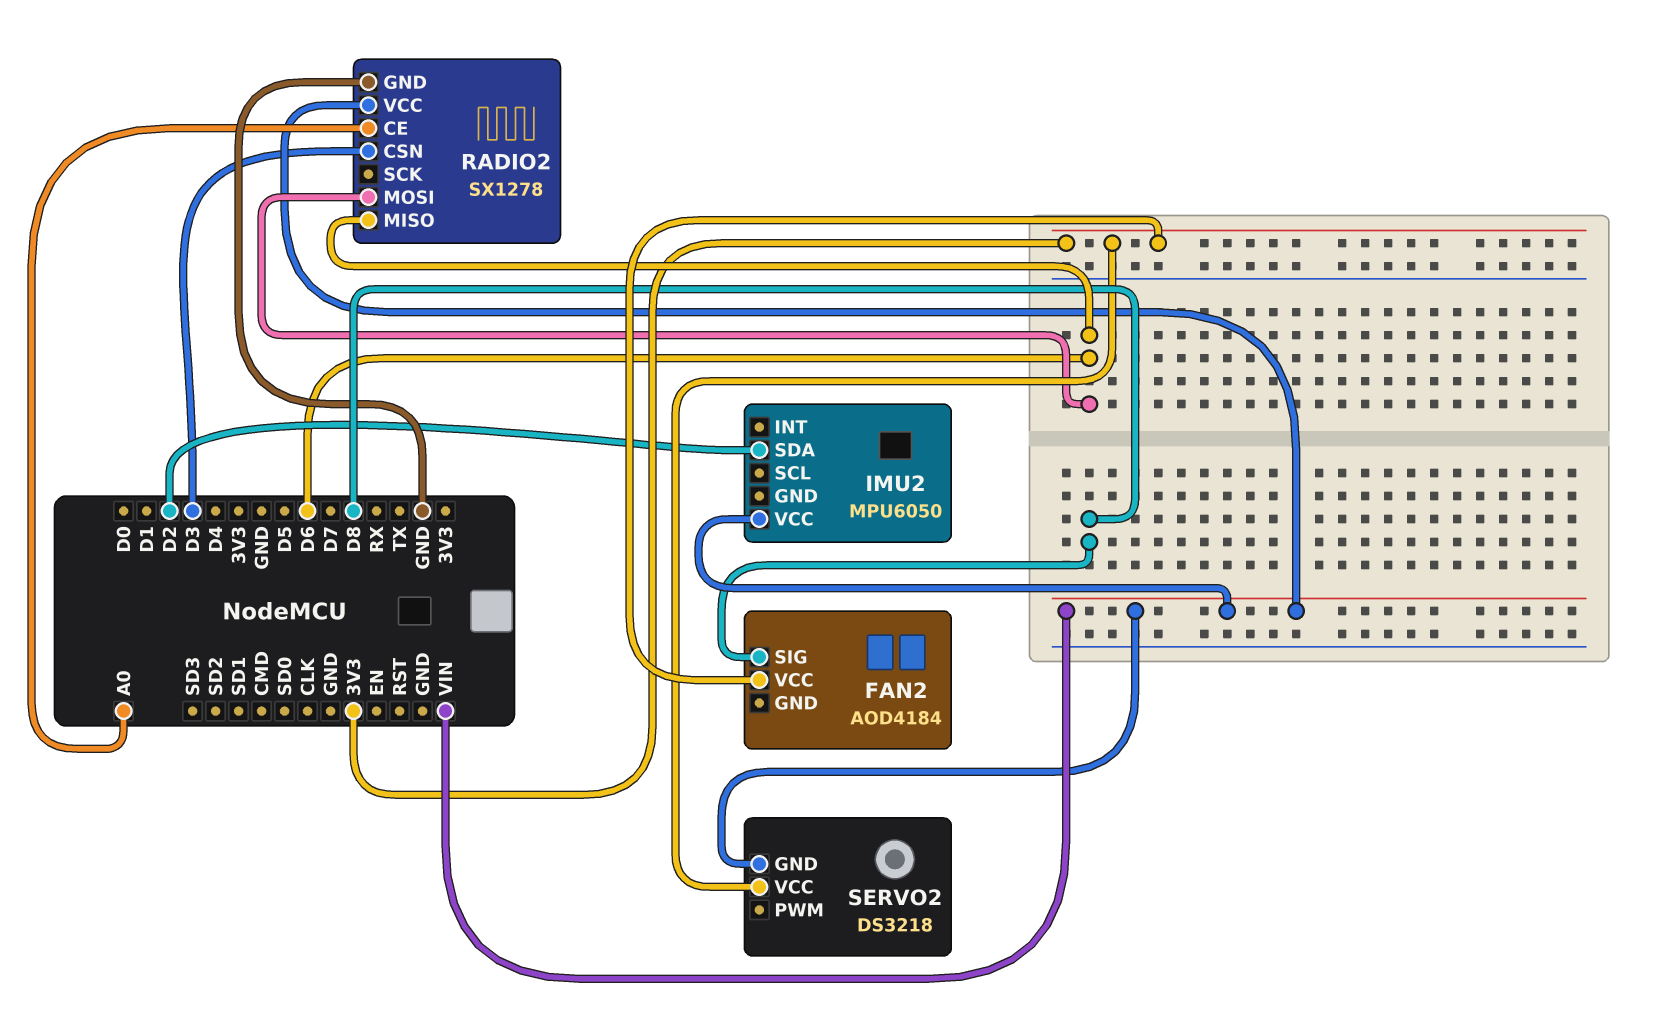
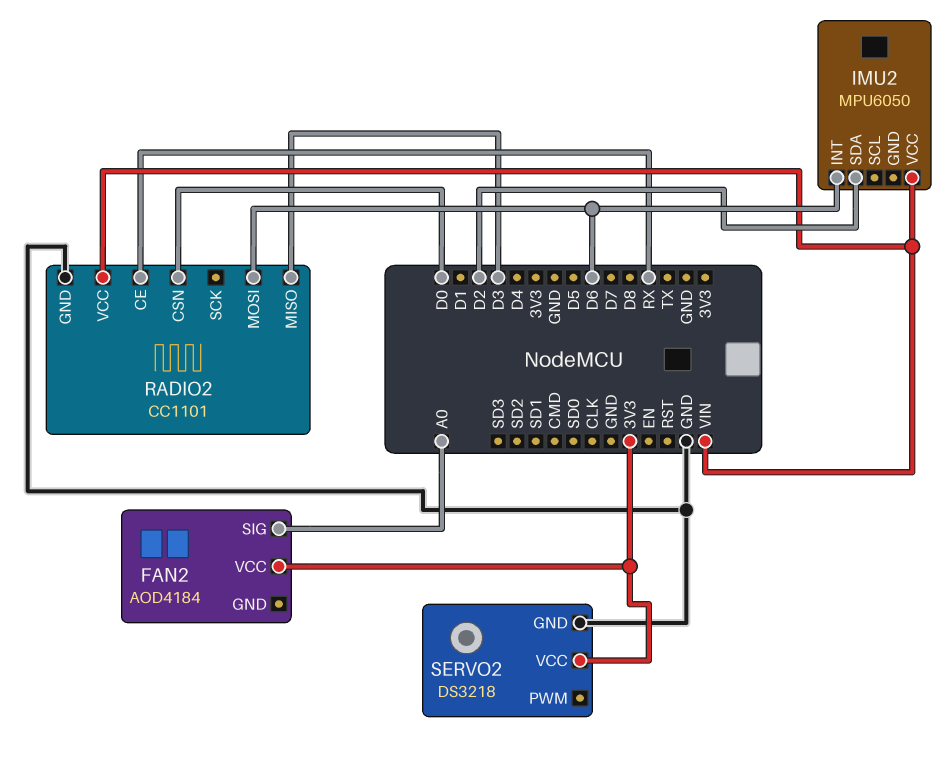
FAN2 pin SIG: D8 -> A0
IMU2 pin INT: none -> D6
RADIO2: SX1278 -> CC1101
RADIO2 pin CE: A0 -> RX
RADIO2 pin CSN: D3 -> D0
RADIO2 pin MISO: D6 -> D3
SERVO2 pin GND: VIN -> GND

